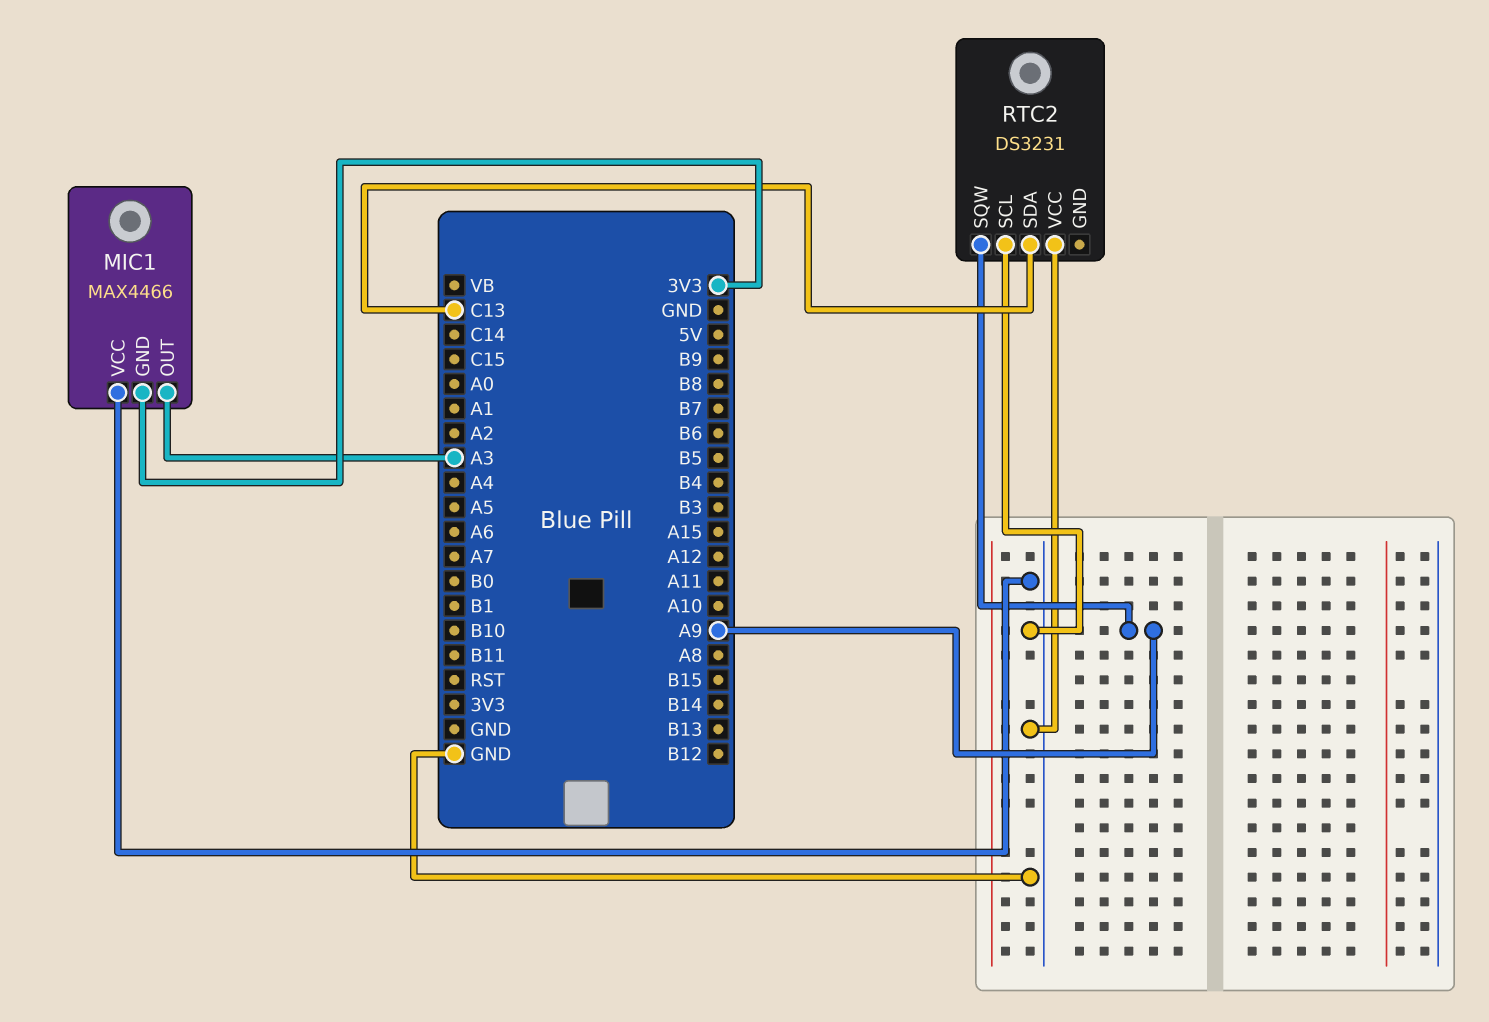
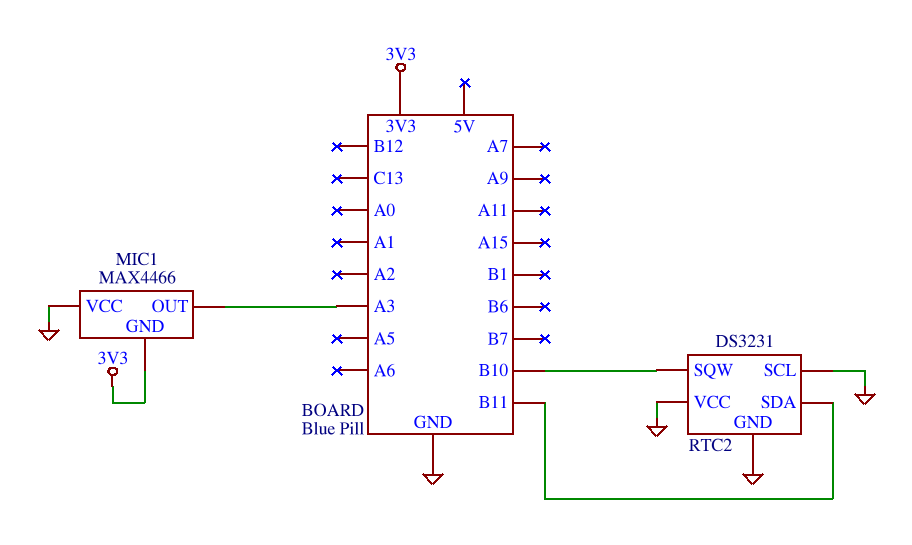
RTC2 pin GND: none -> GND
RTC2 pin SDA: C13 -> B11
RTC2 pin SQW: A9 -> B10

